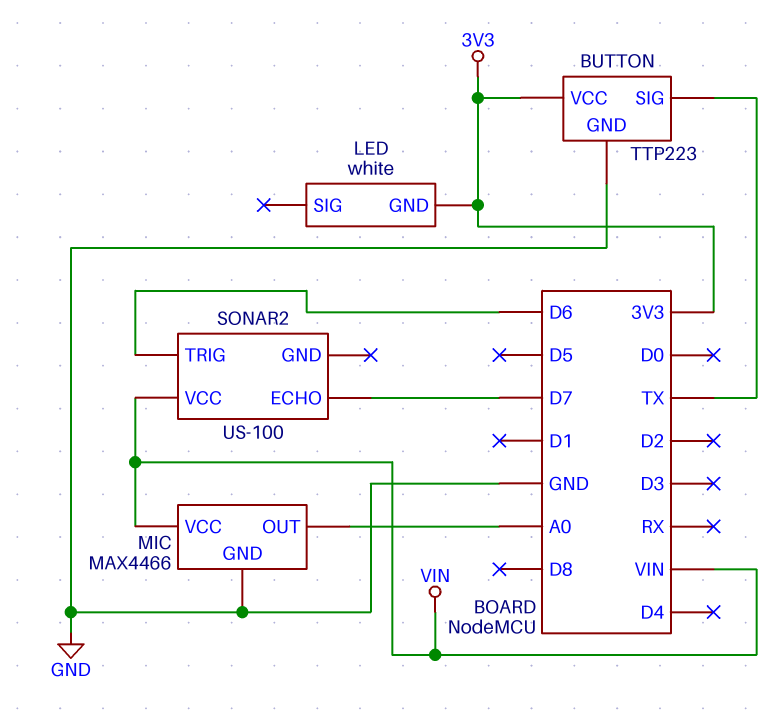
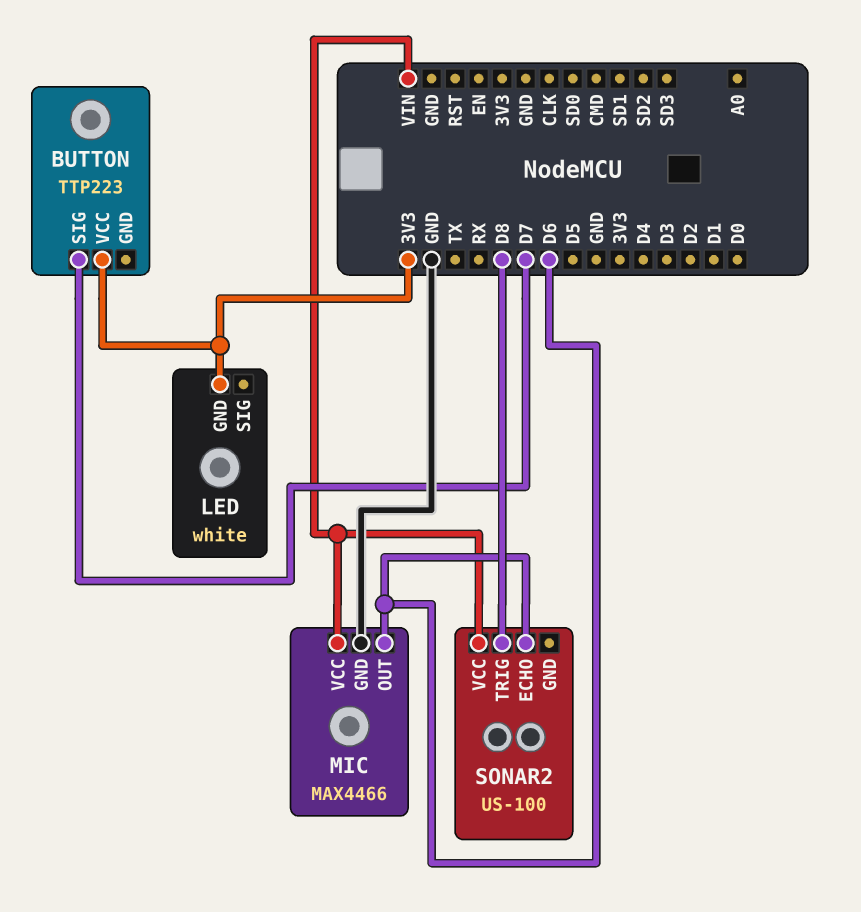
BUTTON pin GND: GND -> none
BUTTON pin SIG: TX -> D7
MIC pin OUT: A0 -> D6
SONAR2 pin ECHO: D7 -> D6
SONAR2 pin TRIG: D6 -> D8

